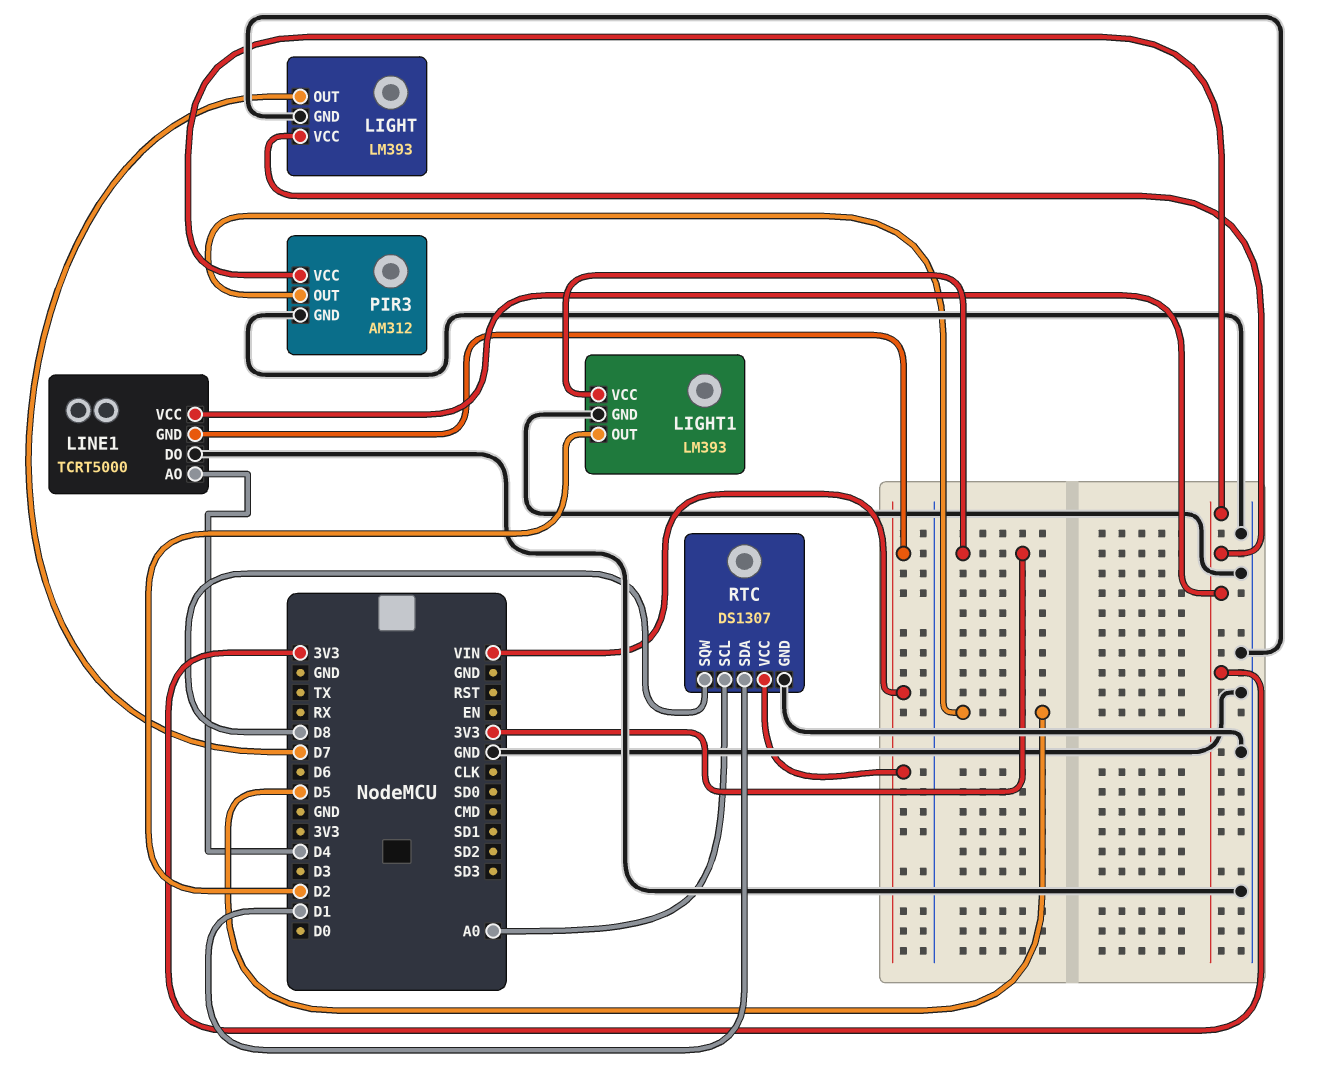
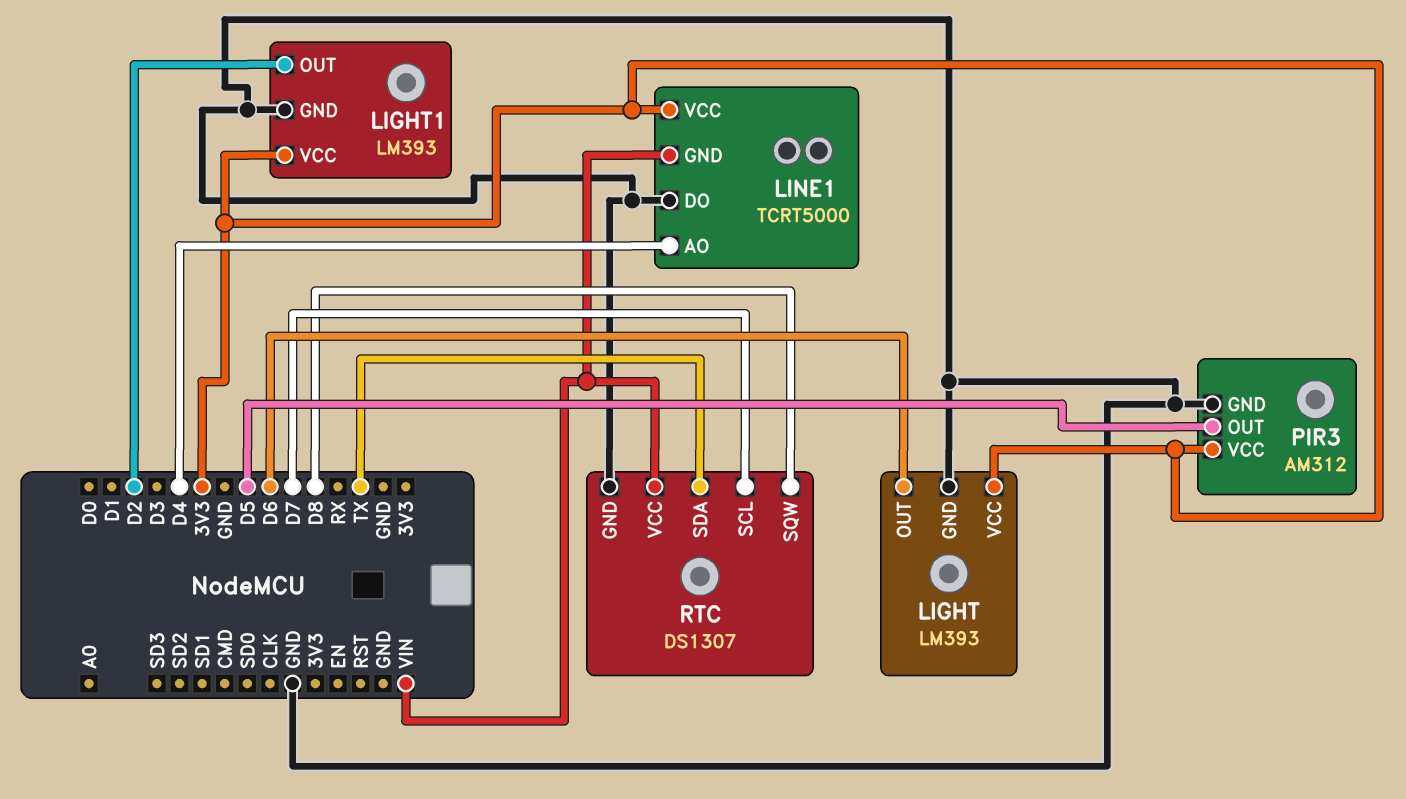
LIGHT pin OUT: D7 -> D6
RTC pin SCL: A0 -> D7
RTC pin SDA: D1 -> TX

